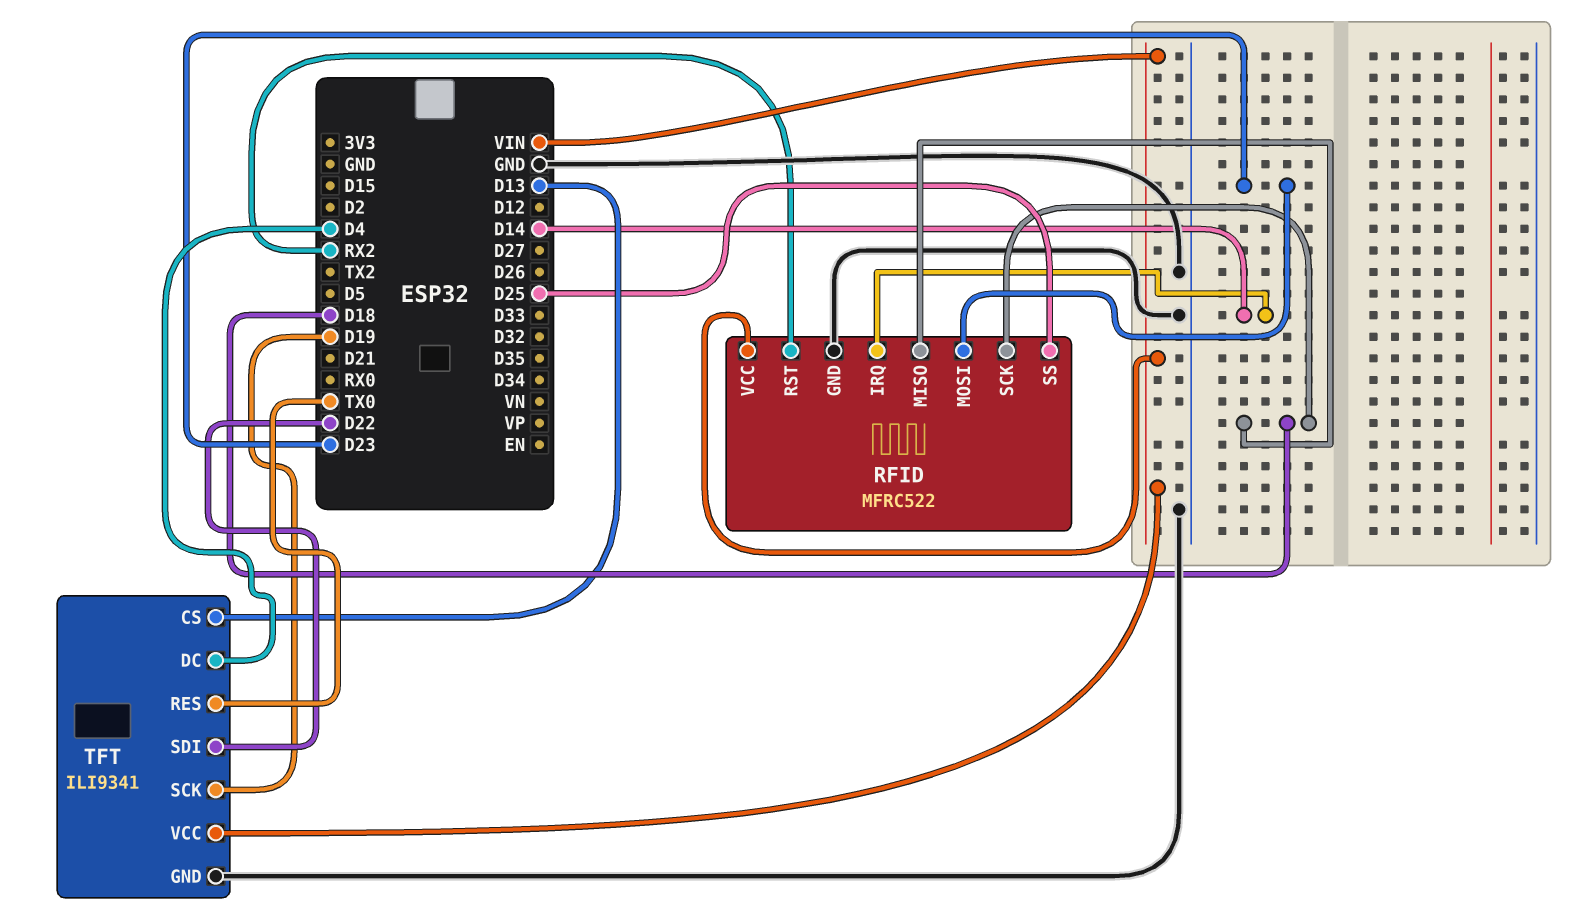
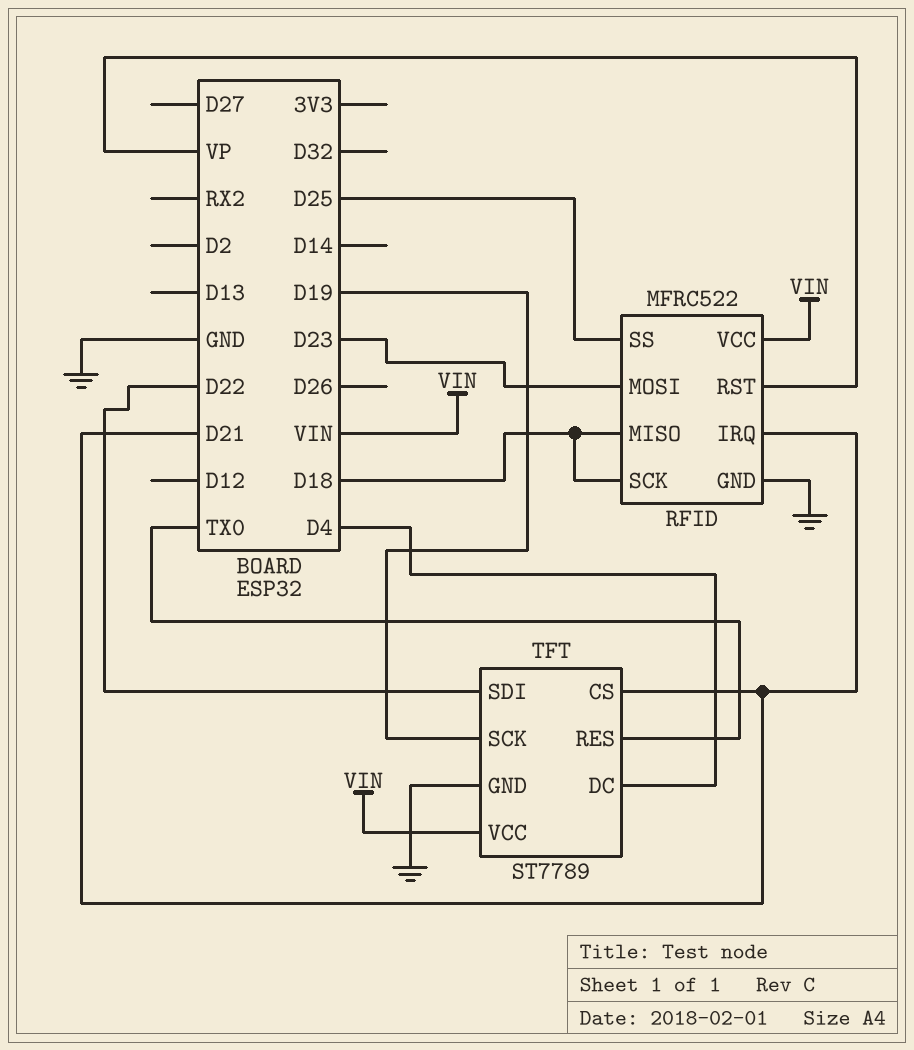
RFID pin IRQ: D14 -> D21
RFID pin RST: RX2 -> VP
TFT: ILI9341 -> ST7789
TFT pin CS: D13 -> D21

